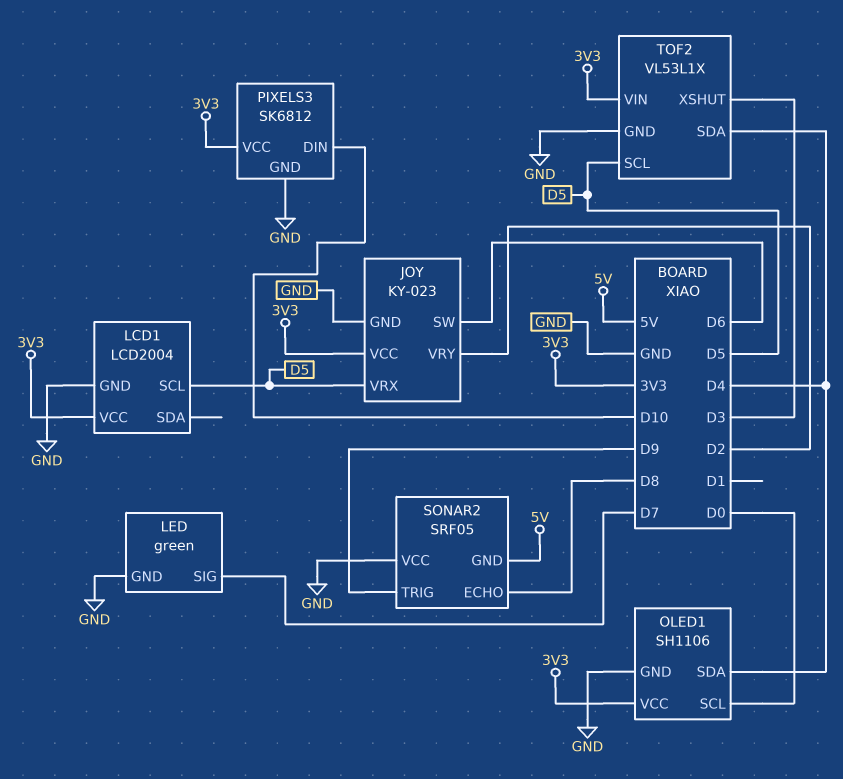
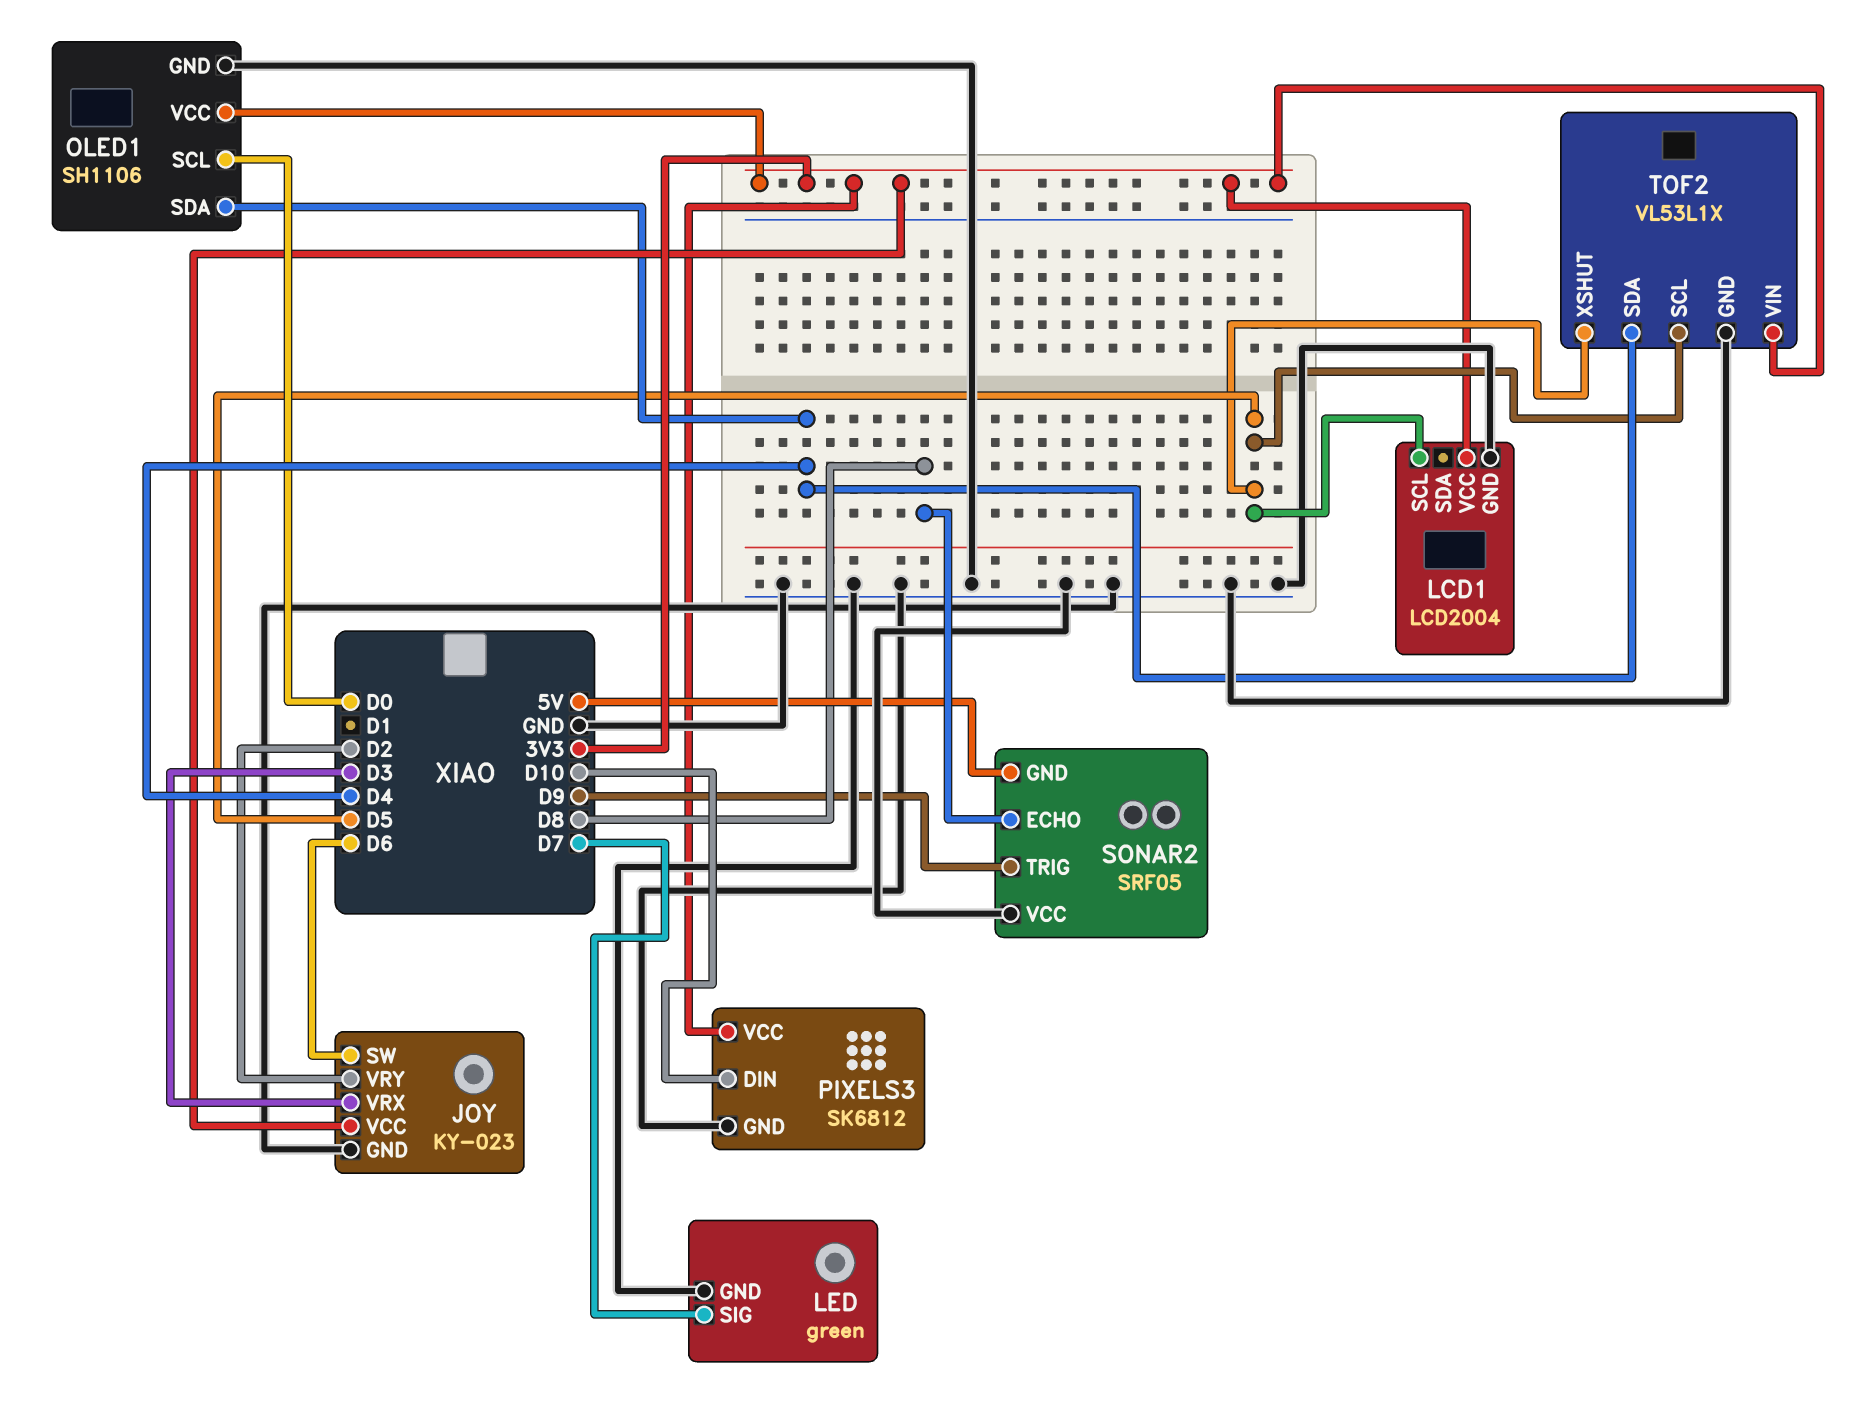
JOY pin VRX: D5 -> D3
TOF2 pin XSHUT: D3 -> D5

